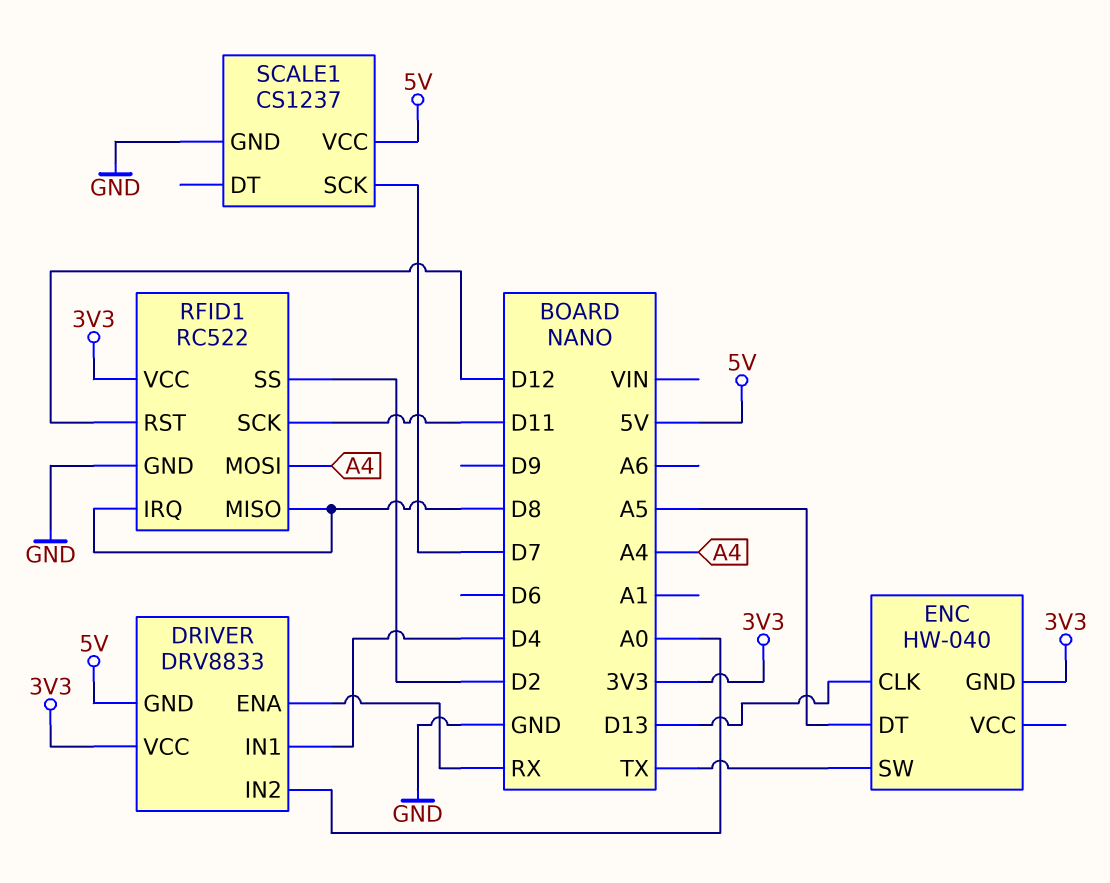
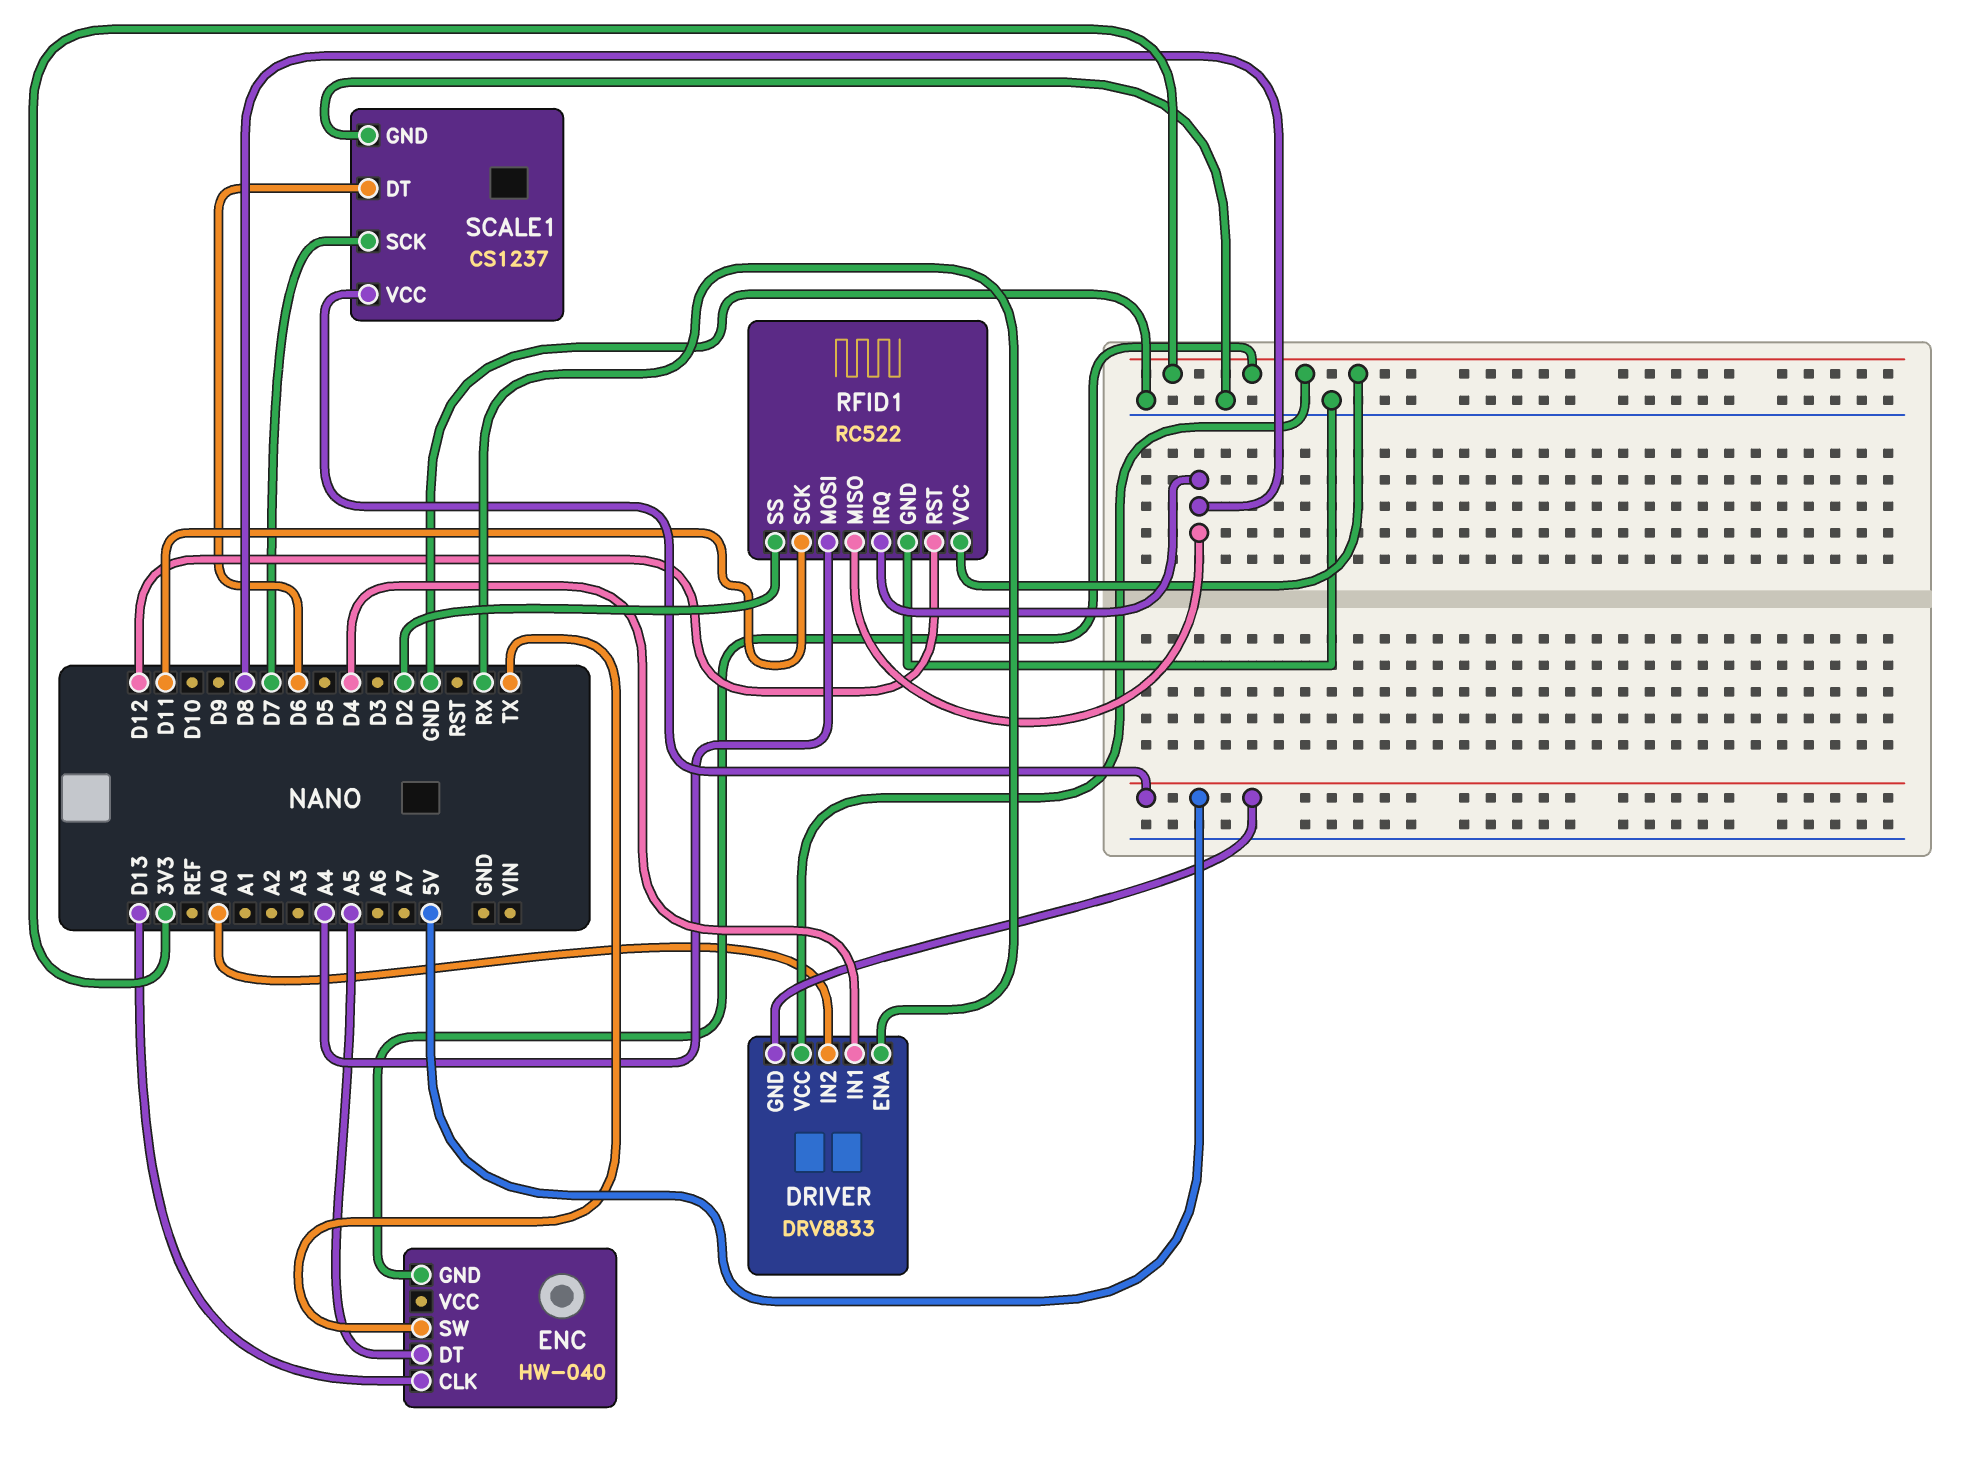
SCALE1 pin DT: none -> D6

